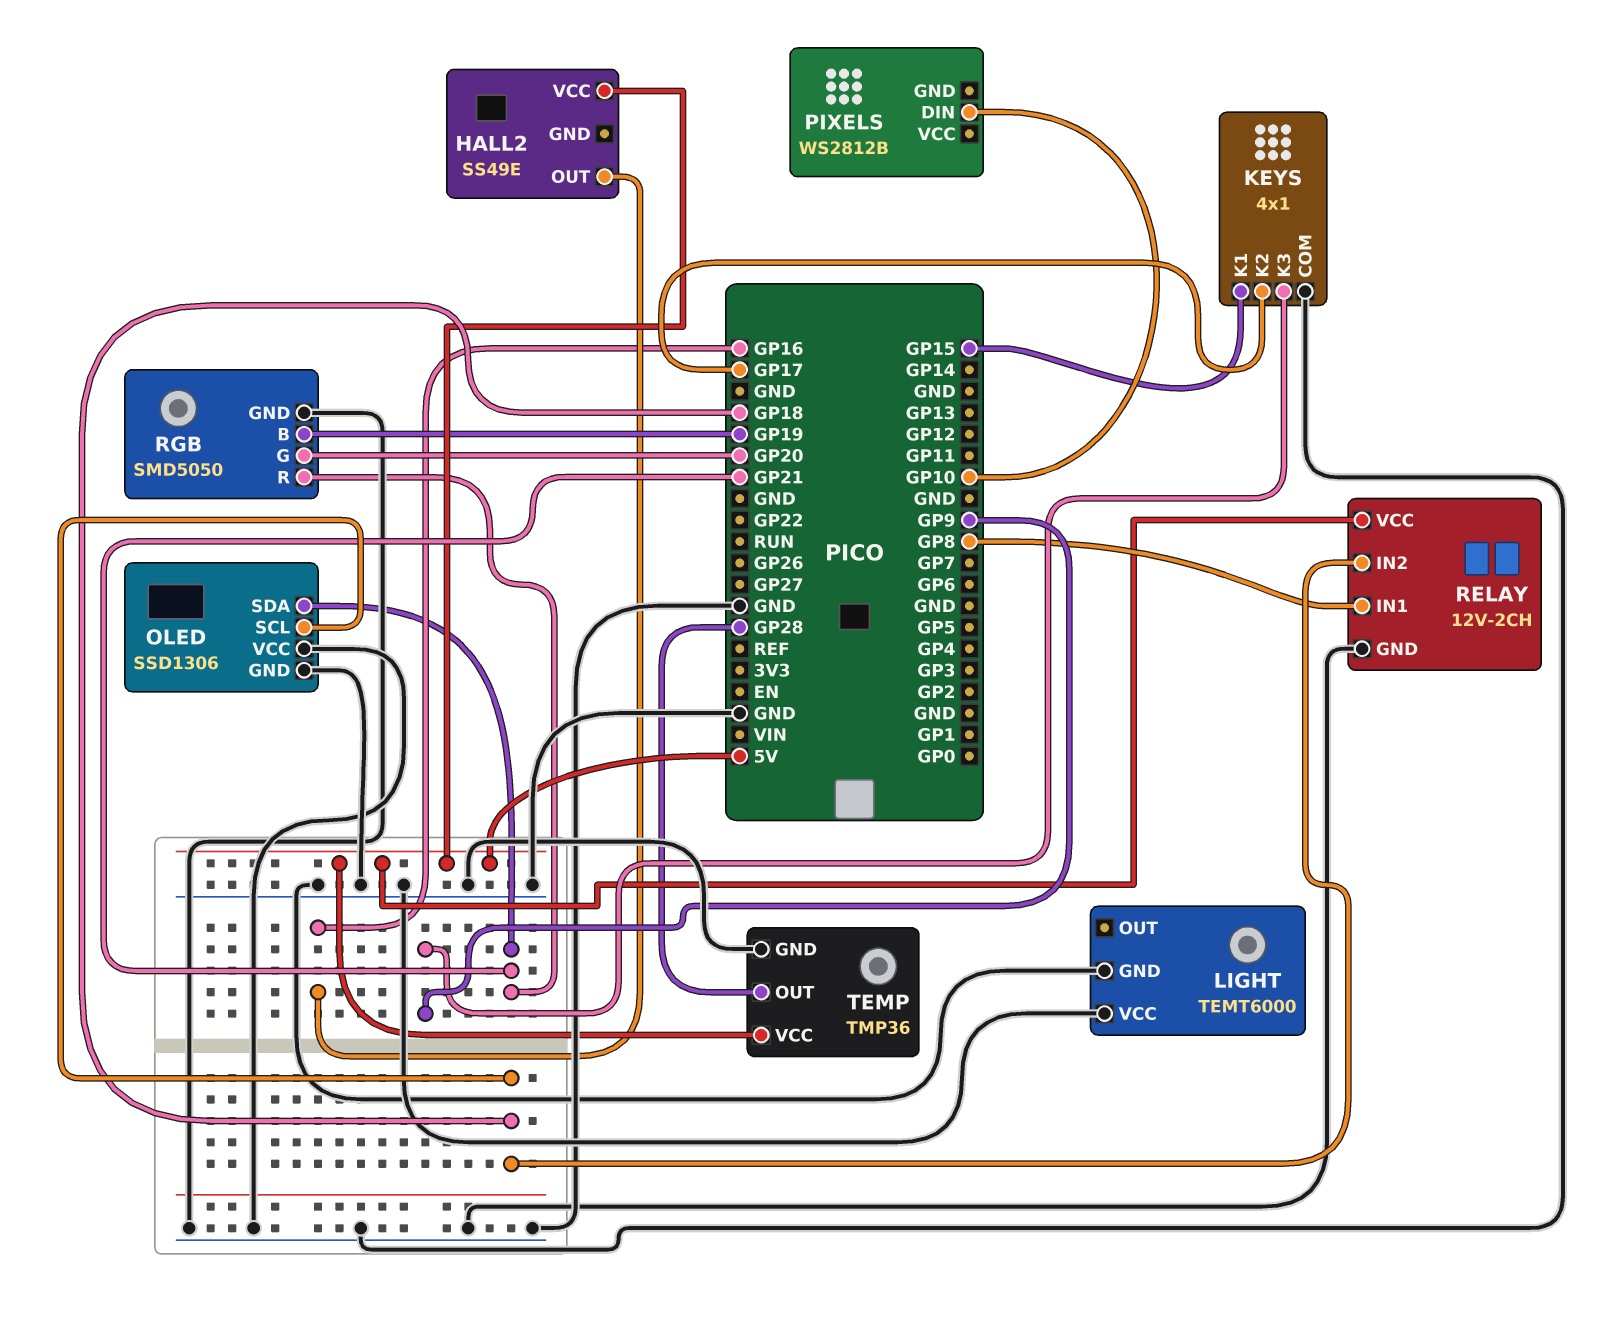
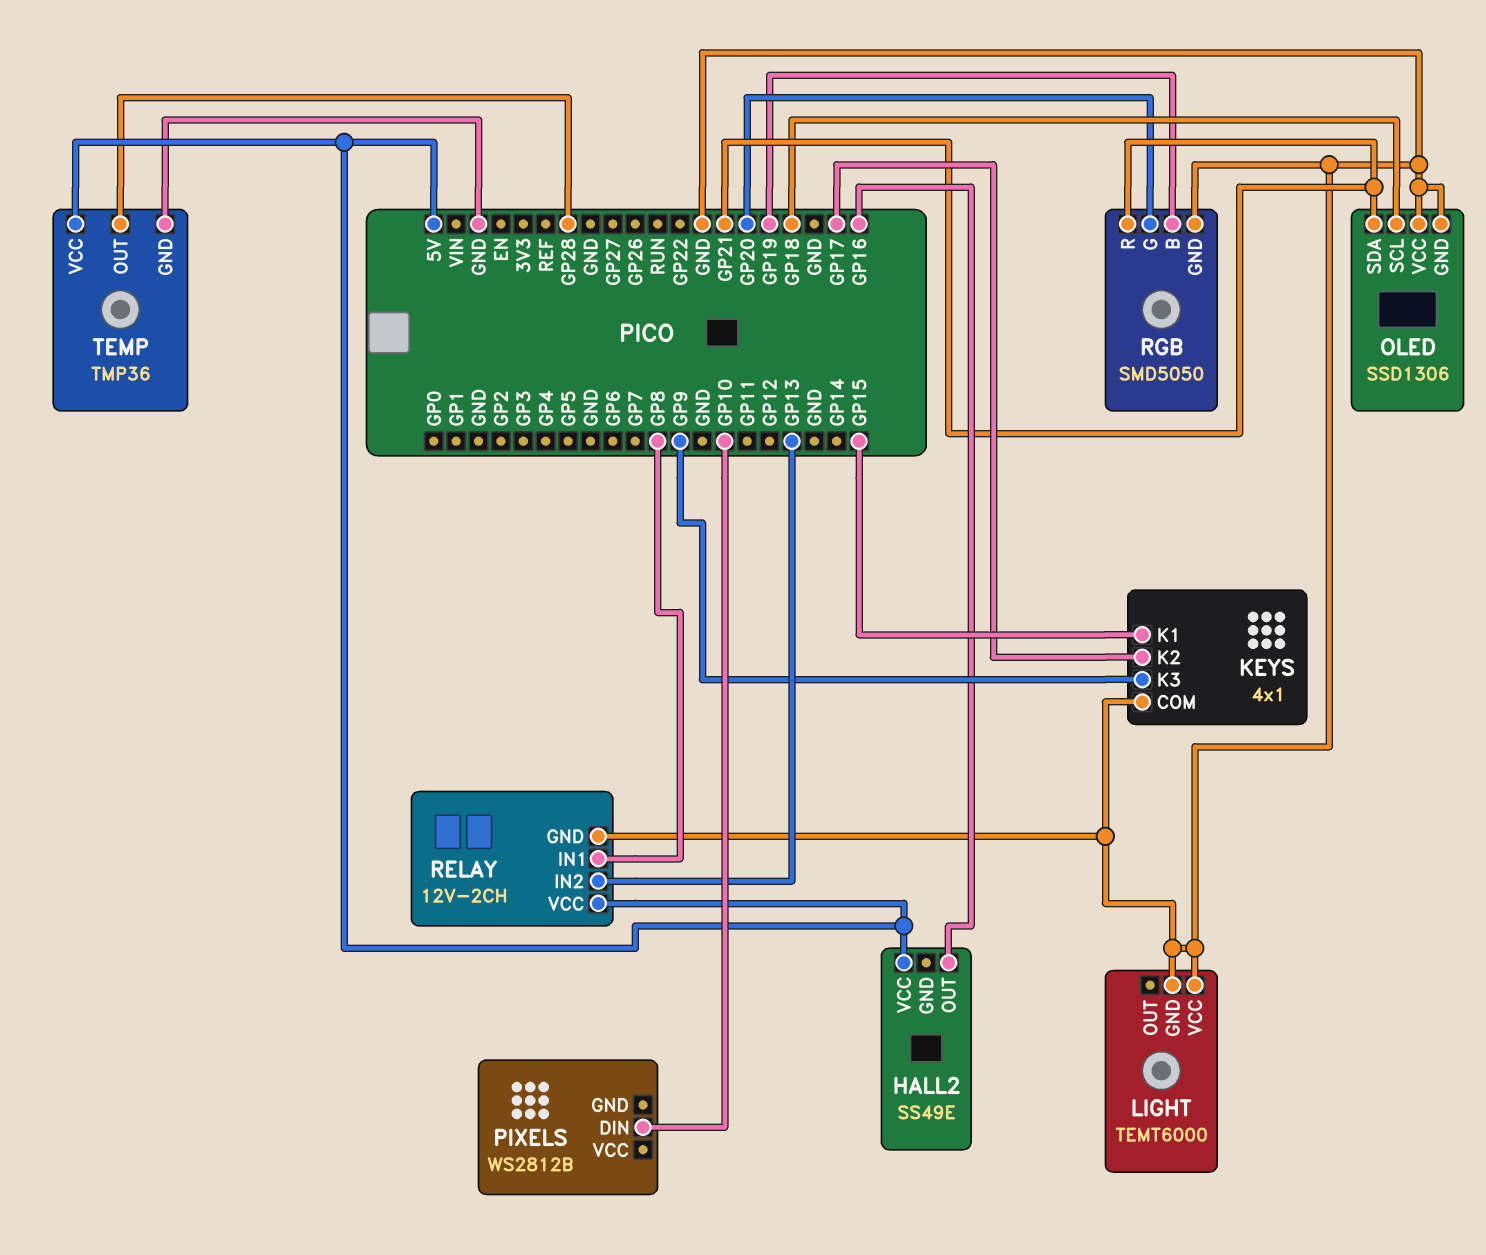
RELAY pin IN2: GP18 -> GP13

